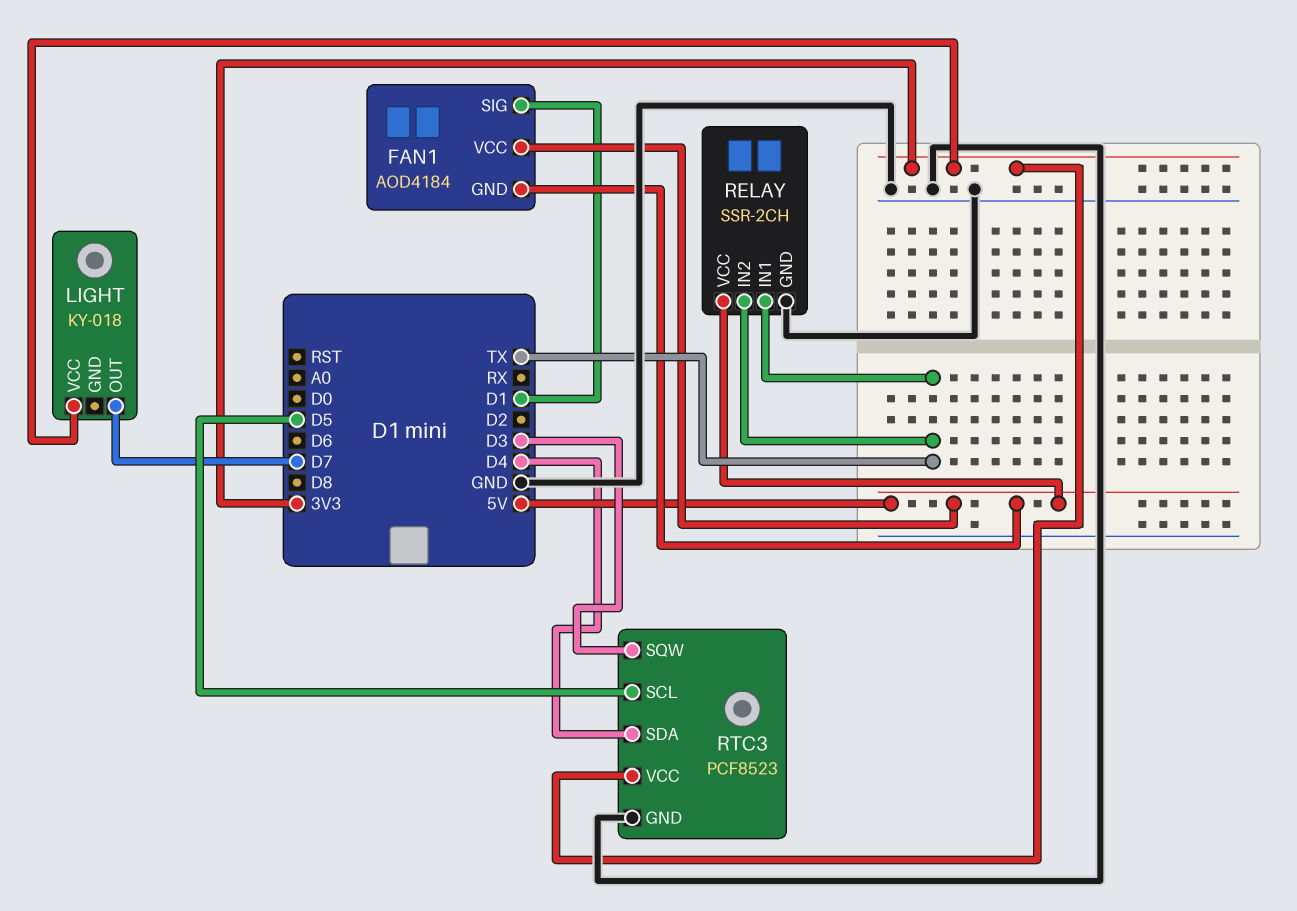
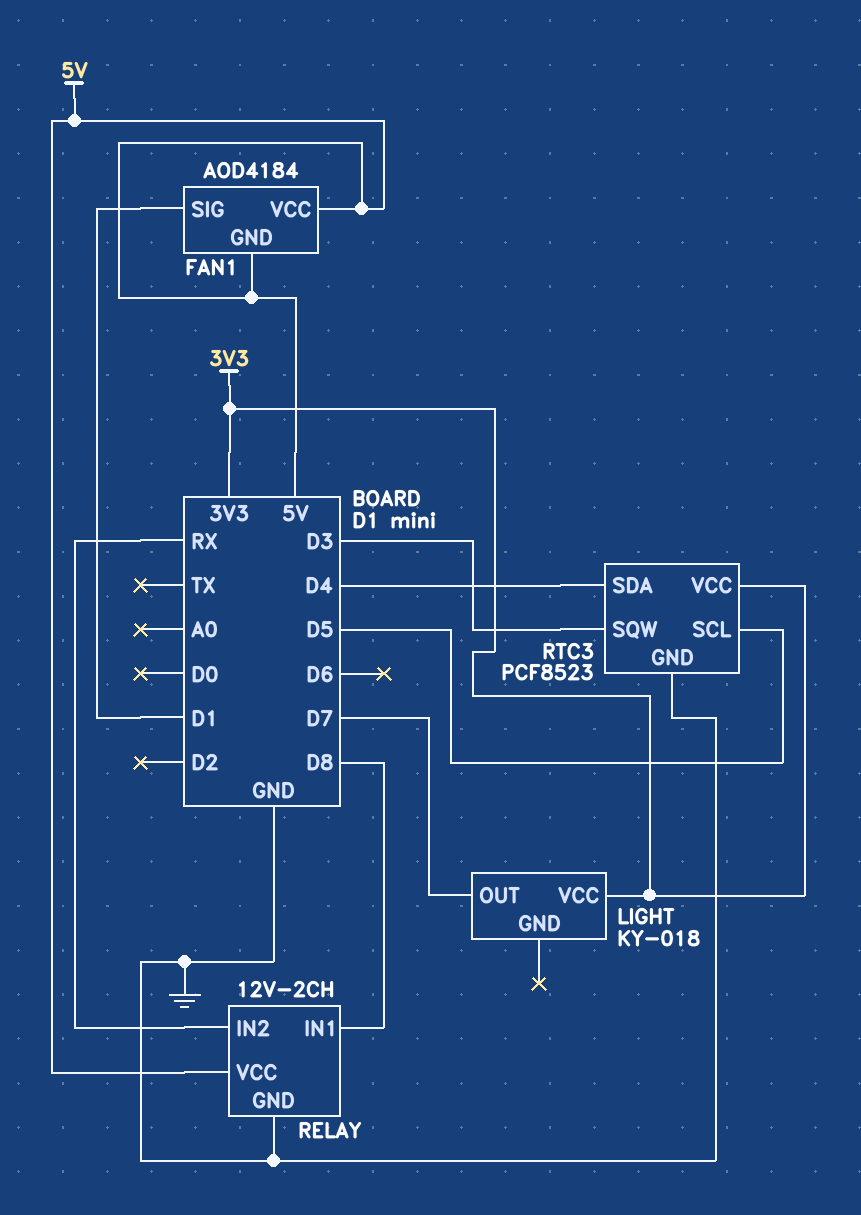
RELAY: SSR-2CH -> 12V-2CH
RELAY pin IN1: TX -> D8
RELAY pin IN2: TX -> RX

